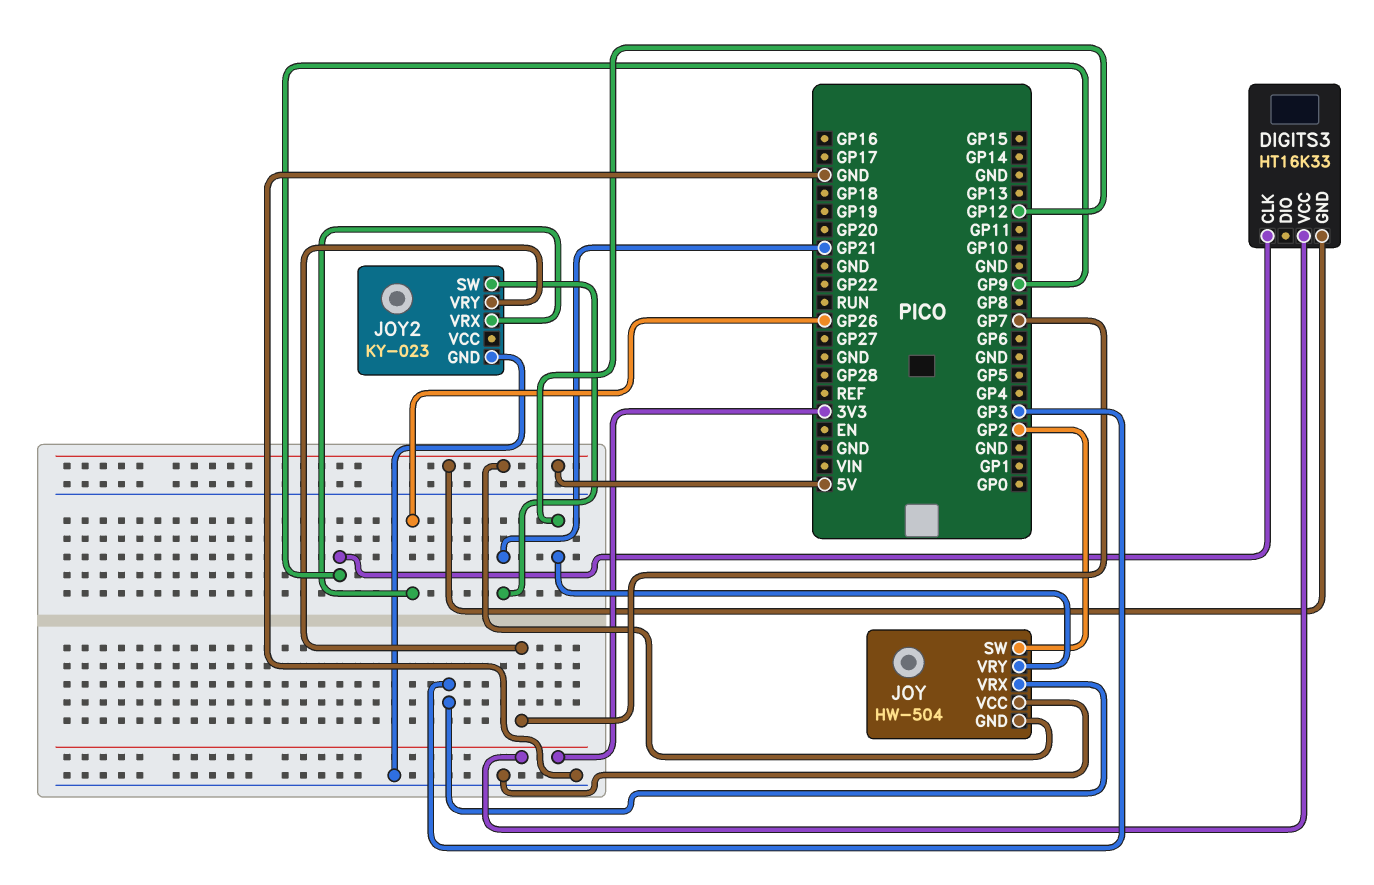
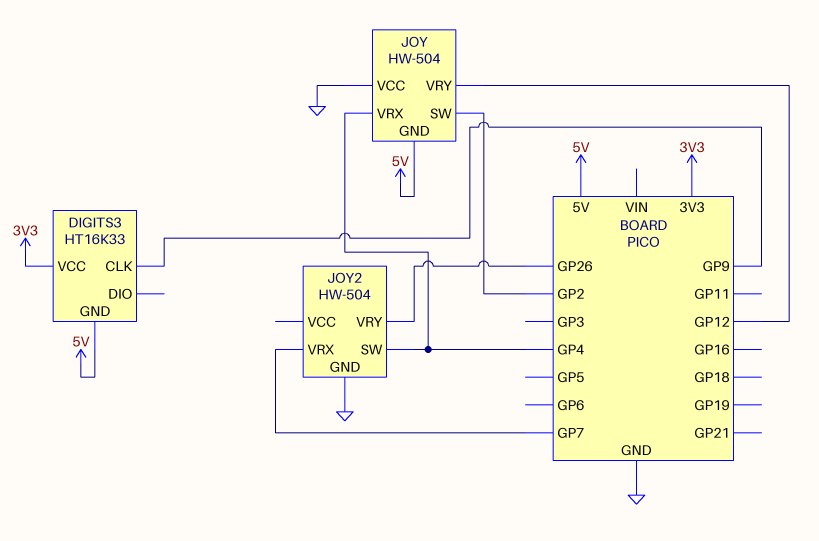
JOY pin VRX: GP3 -> GP4
JOY2: KY-023 -> HW-504
JOY2 pin SW: GP21 -> GP4
JOY2 pin VRX: GP26 -> GP7
JOY2 pin VRY: GP7 -> GP26

